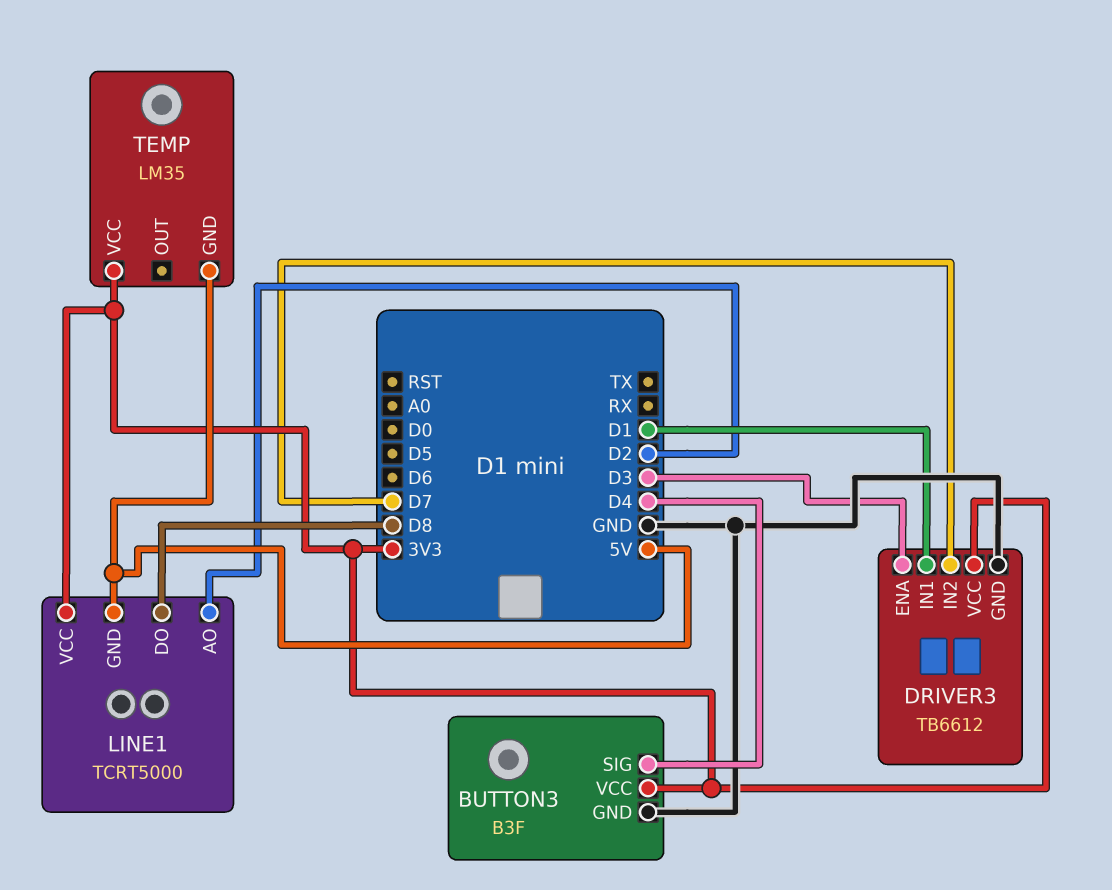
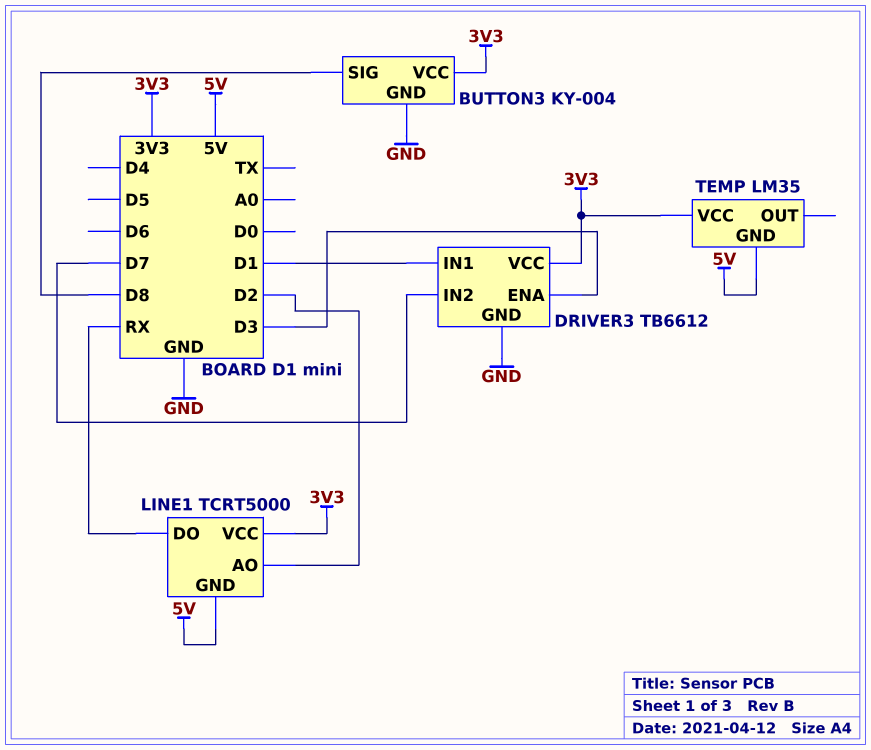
BUTTON3: B3F -> KY-004
BUTTON3 pin SIG: D4 -> D8
LINE1 pin DO: D8 -> RX

